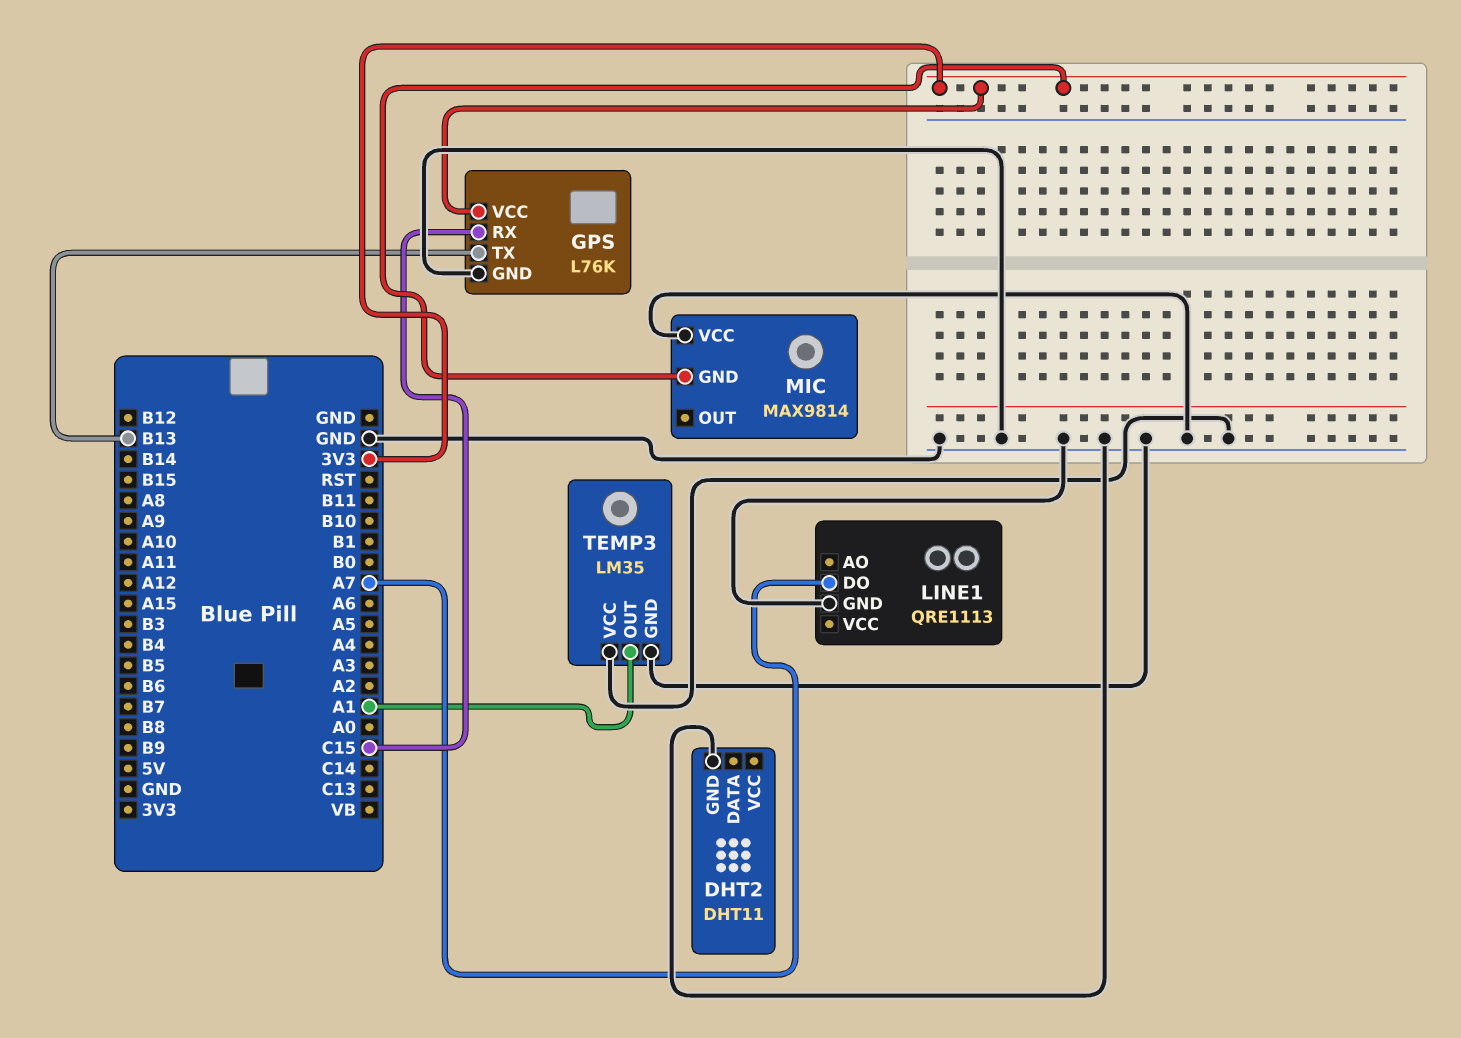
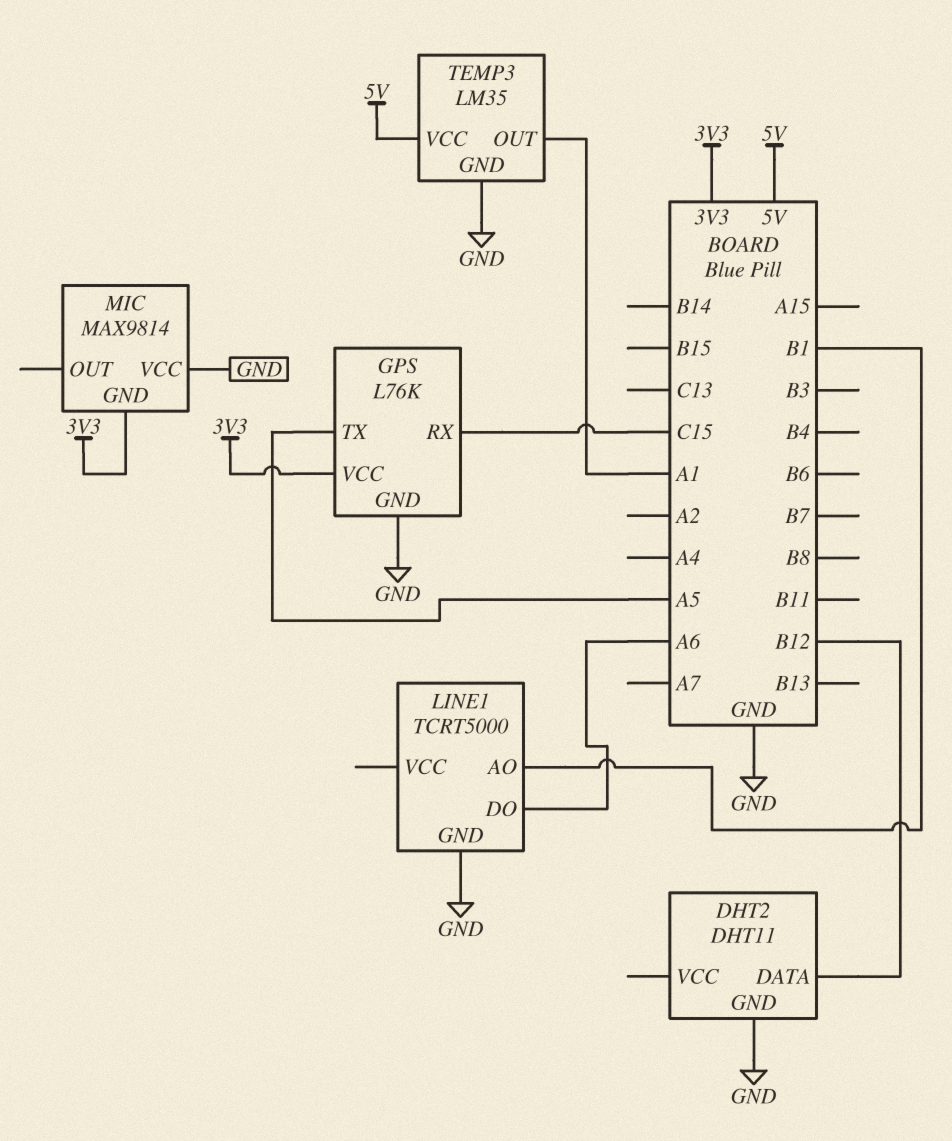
DHT2 pin DATA: none -> B12
GPS pin TX: B13 -> A5
LINE1: QRE1113 -> TCRT5000
LINE1 pin AO: none -> B1
LINE1 pin DO: A7 -> A6
TEMP3 pin VCC: GND -> 5V

